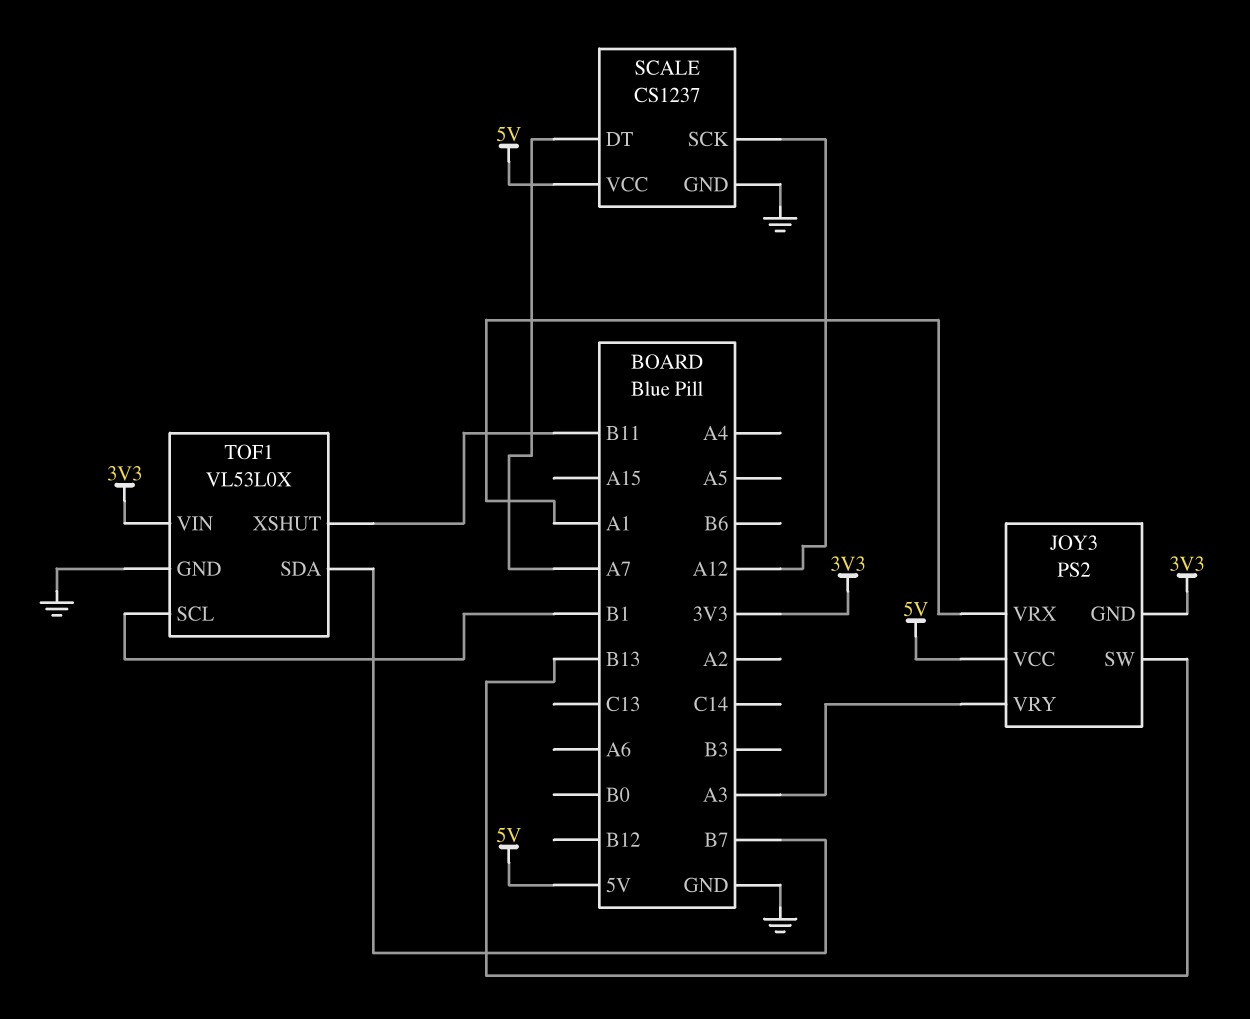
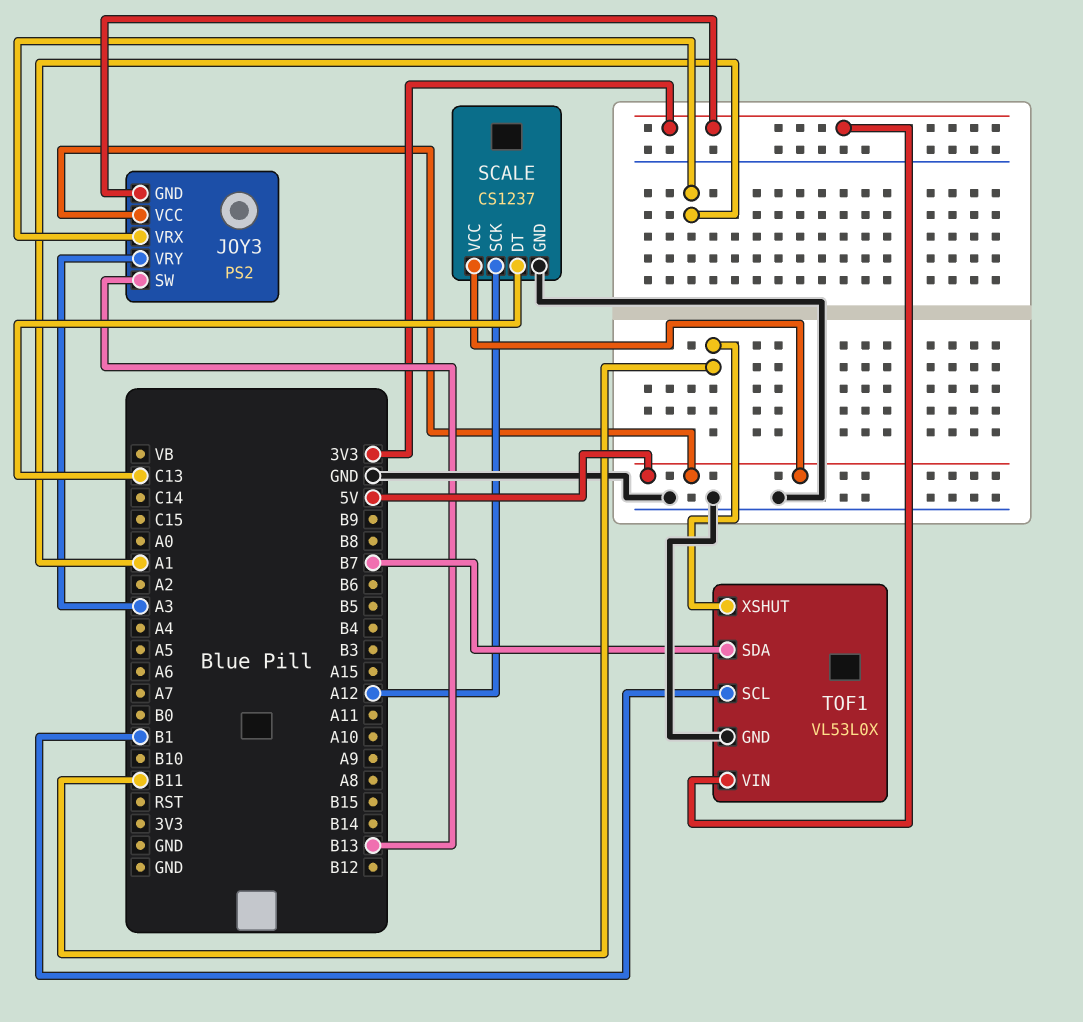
SCALE pin DT: A7 -> C13

